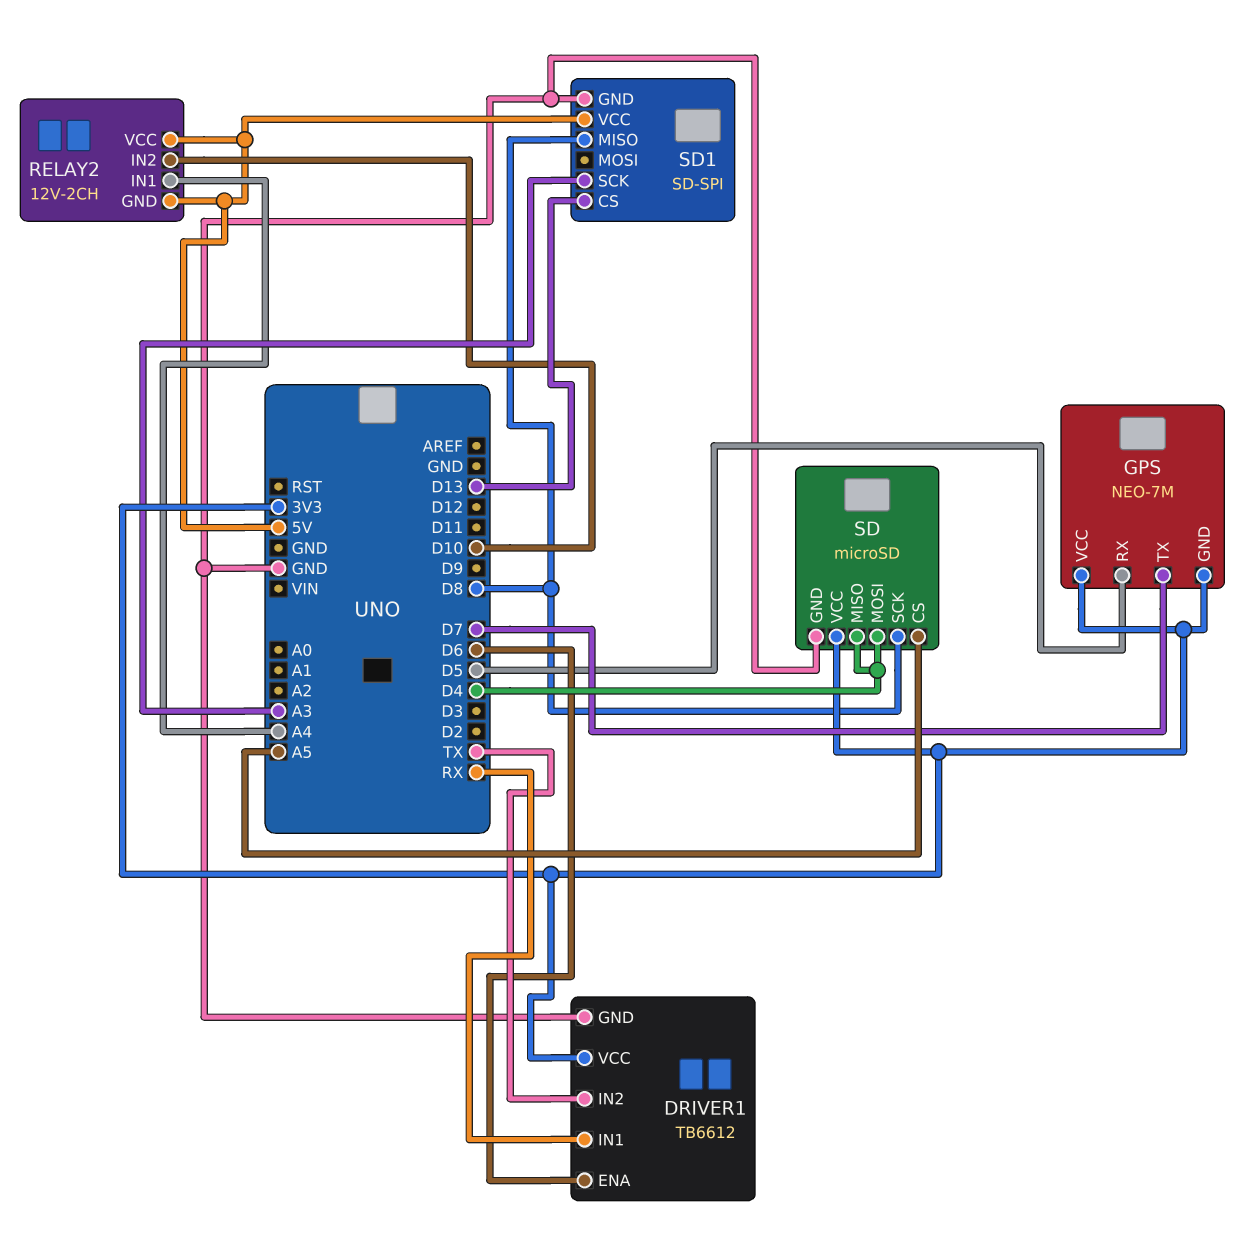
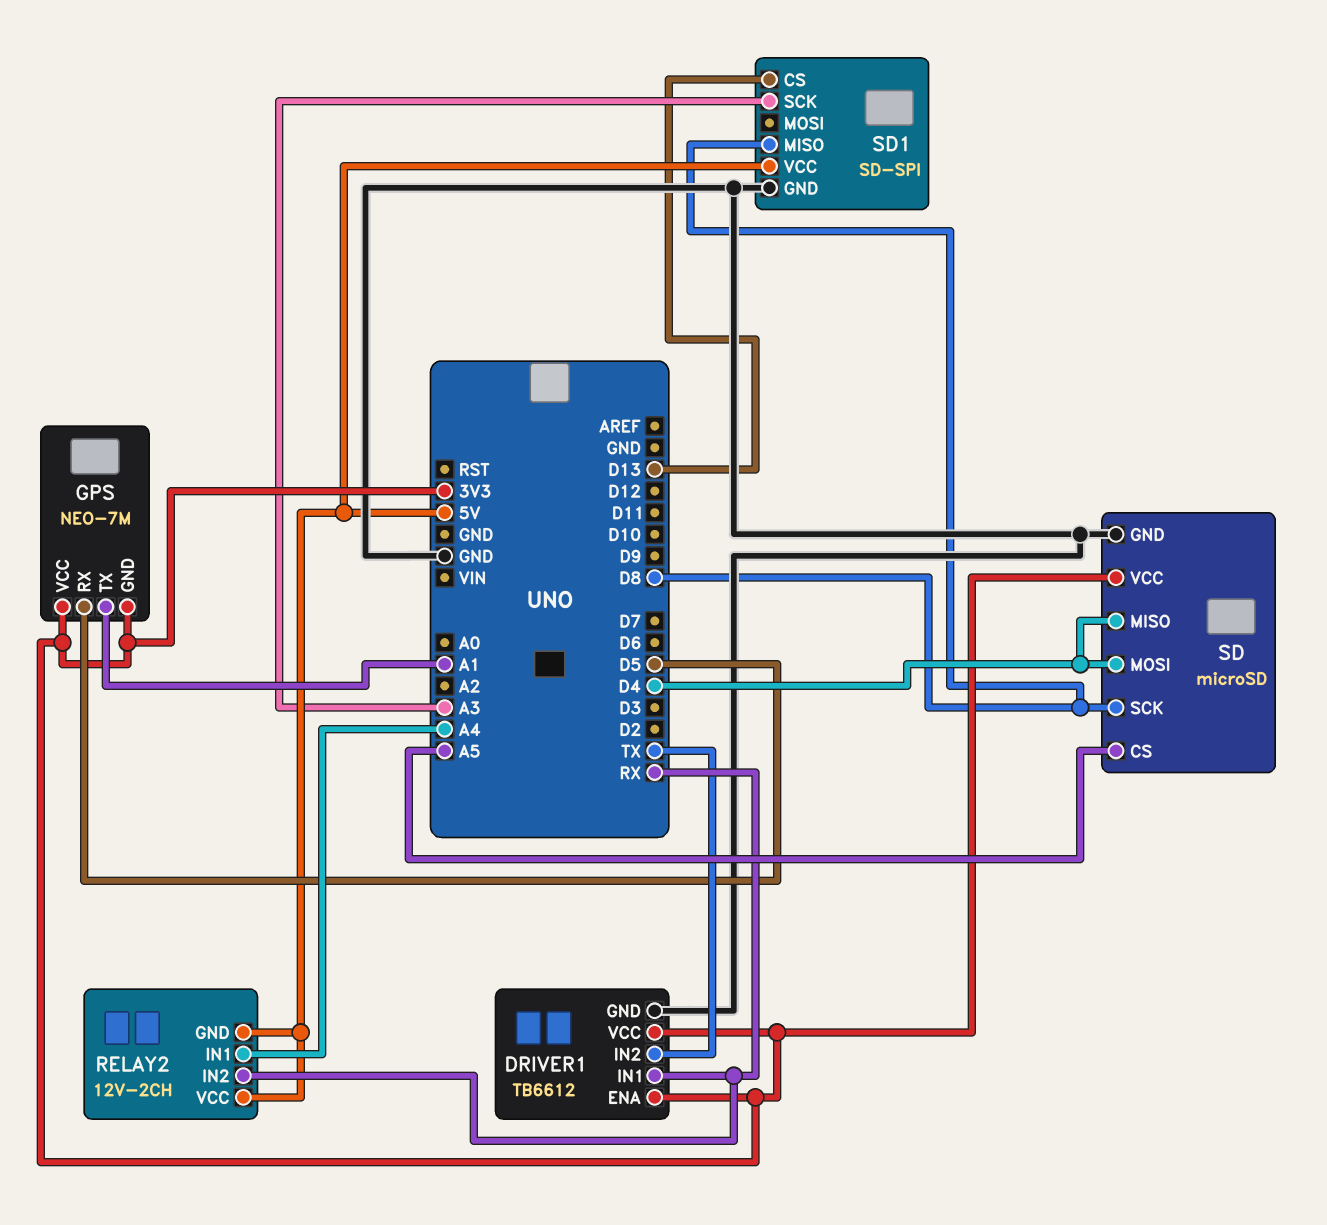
DRIVER1 pin ENA: D6 -> 3V3
GPS pin TX: D7 -> A1
RELAY2 pin IN2: D10 -> RX

